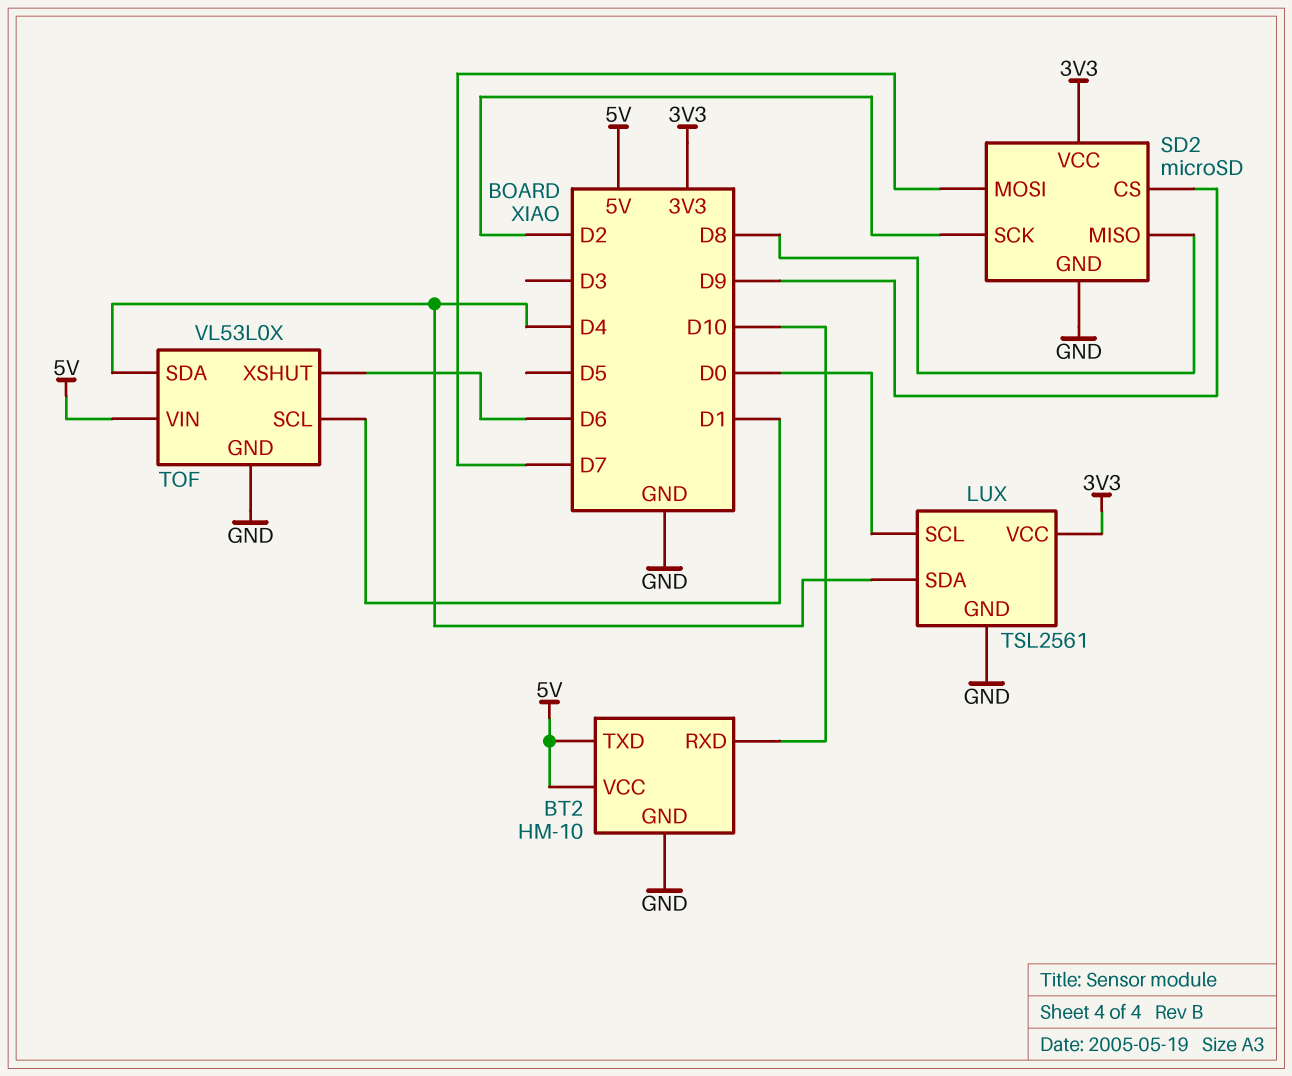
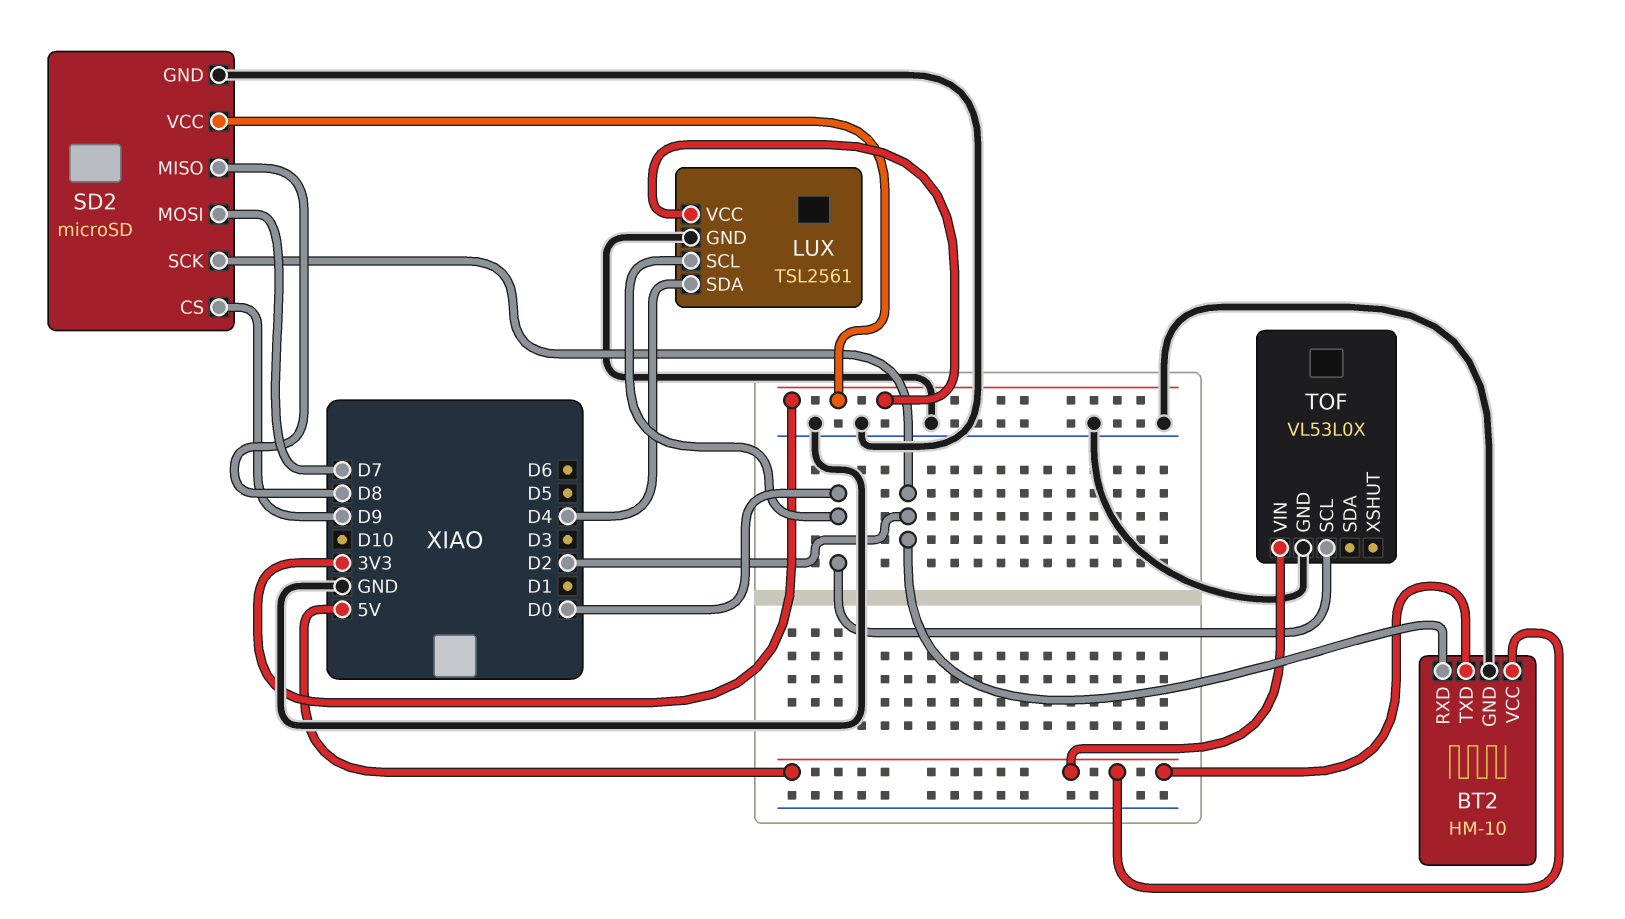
BT2 pin RXD: D10 -> D2
TOF pin SCL: D1 -> D0
TOF pin SDA: D4 -> none
TOF pin XSHUT: D6 -> none

